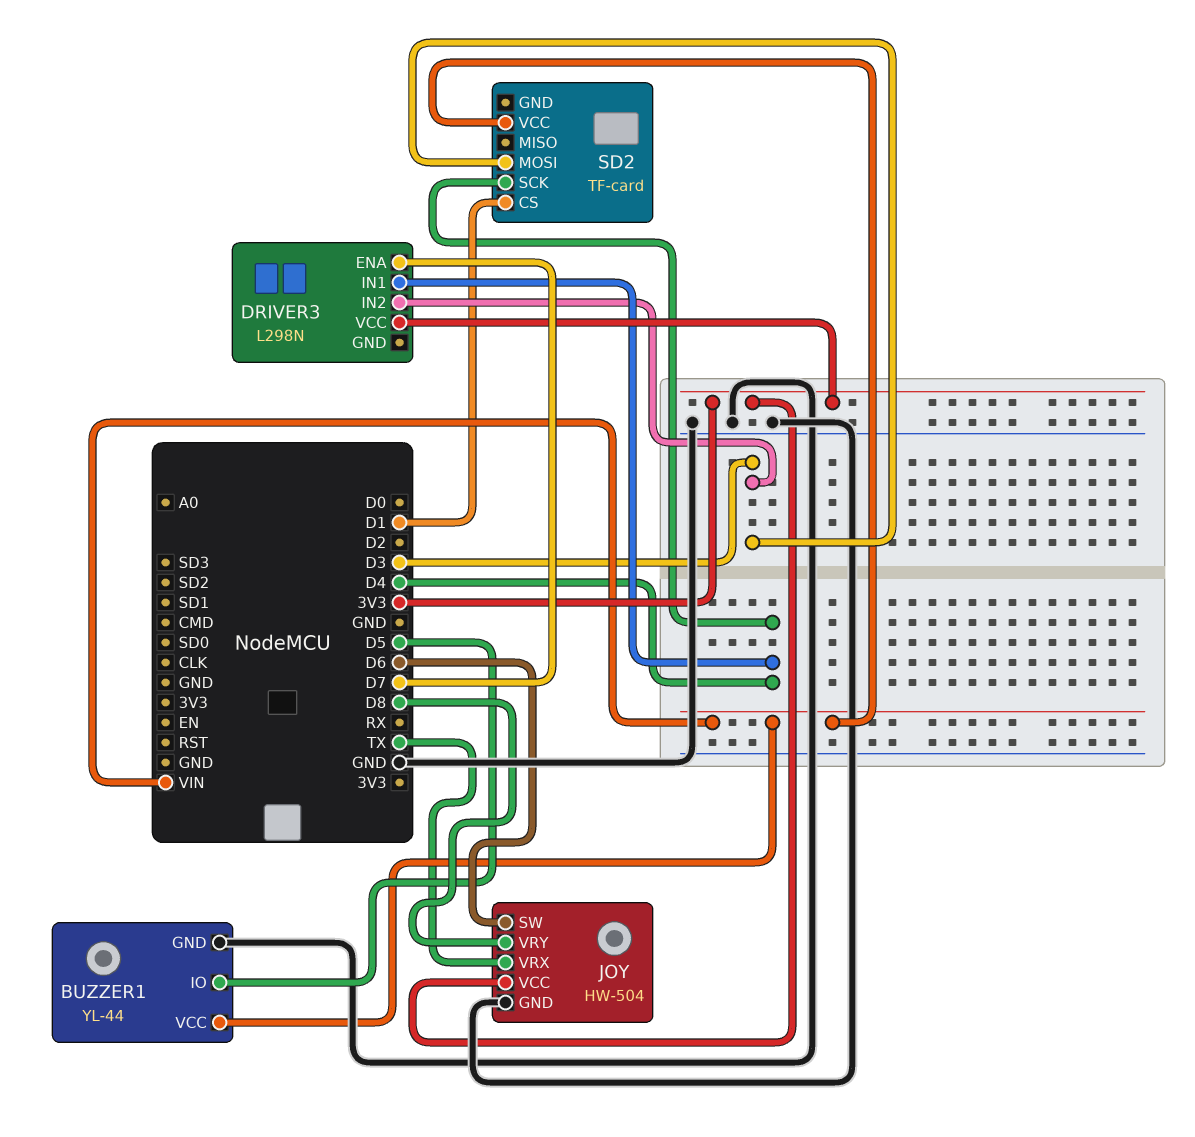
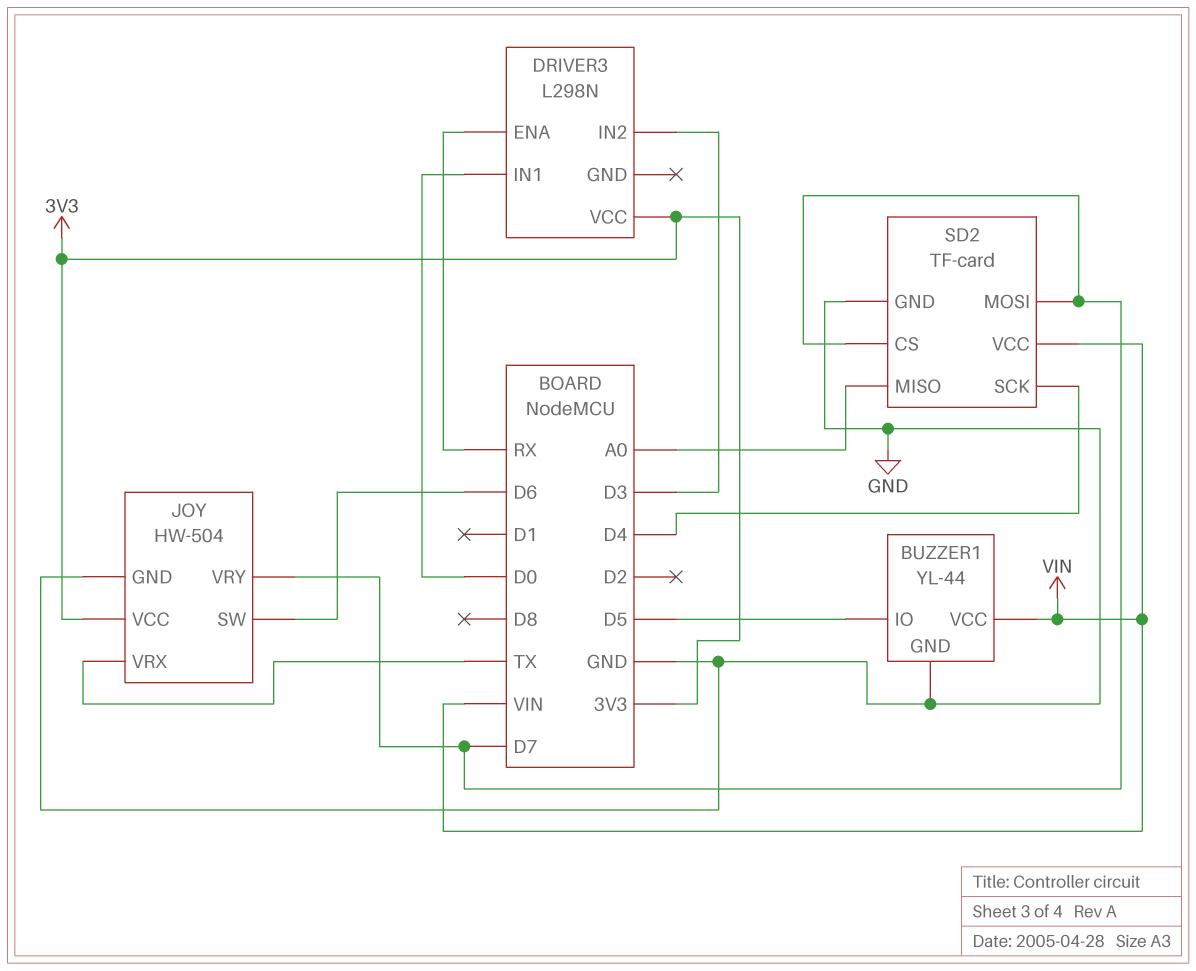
DRIVER3 pin ENA: D7 -> RX
DRIVER3 pin IN1: D4 -> D0
JOY pin VRY: D8 -> D7
SD2 pin CS: D1 -> D7
SD2 pin GND: none -> GND
SD2 pin MISO: none -> A0
SD2 pin MOSI: D3 -> D7

